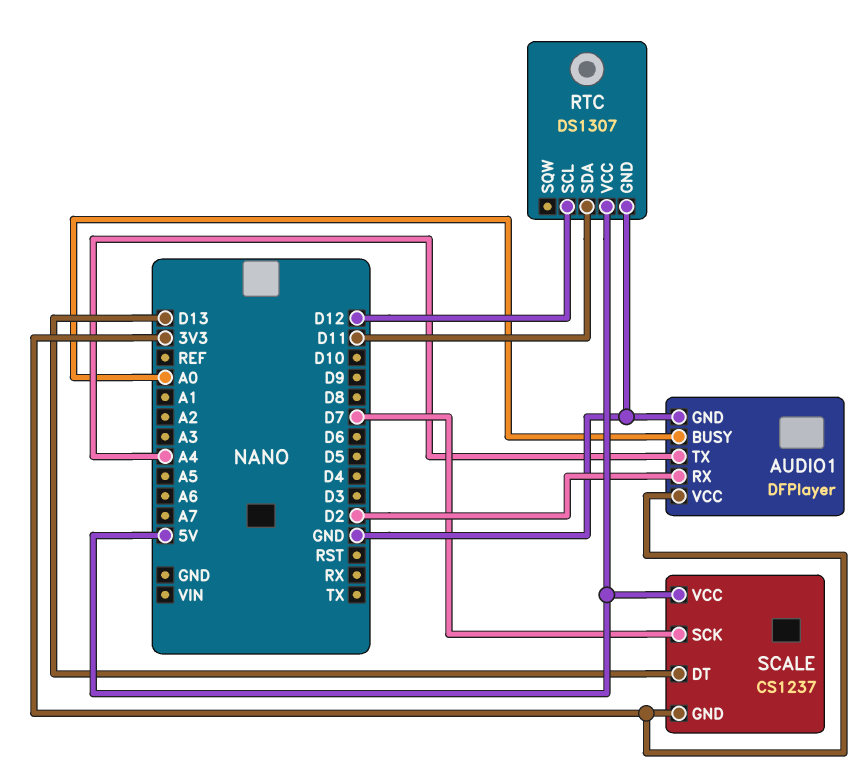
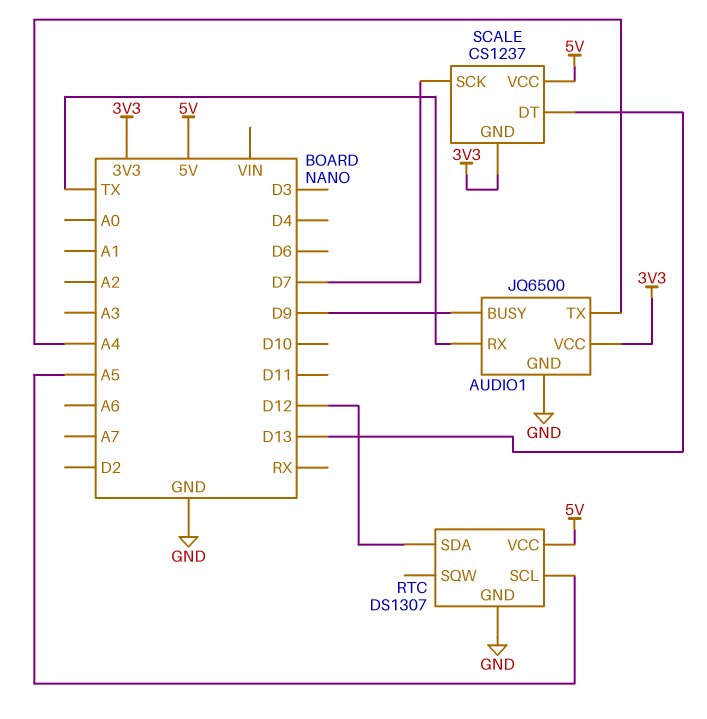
AUDIO1: DFPlayer -> JQ6500
AUDIO1 pin BUSY: A0 -> D9
AUDIO1 pin RX: D2 -> TX
RTC pin SCL: D12 -> A5
RTC pin SDA: D11 -> D12

